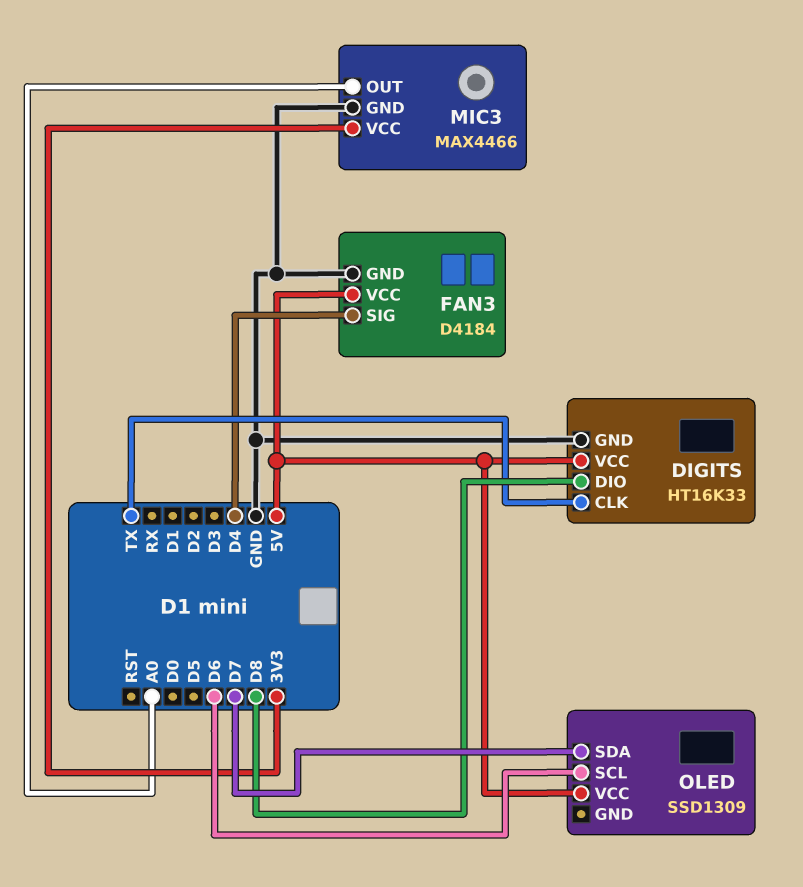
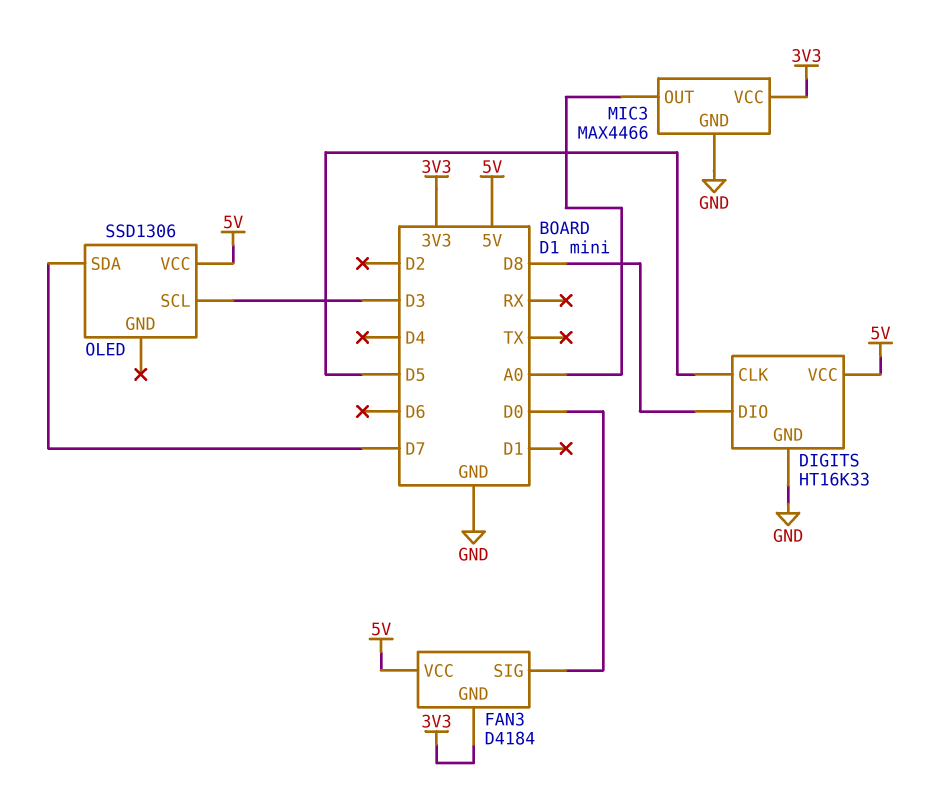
DIGITS pin CLK: TX -> D5
FAN3 pin GND: GND -> 3V3
FAN3 pin SIG: D4 -> D0
OLED: SSD1309 -> SSD1306
OLED pin SCL: D6 -> D3

